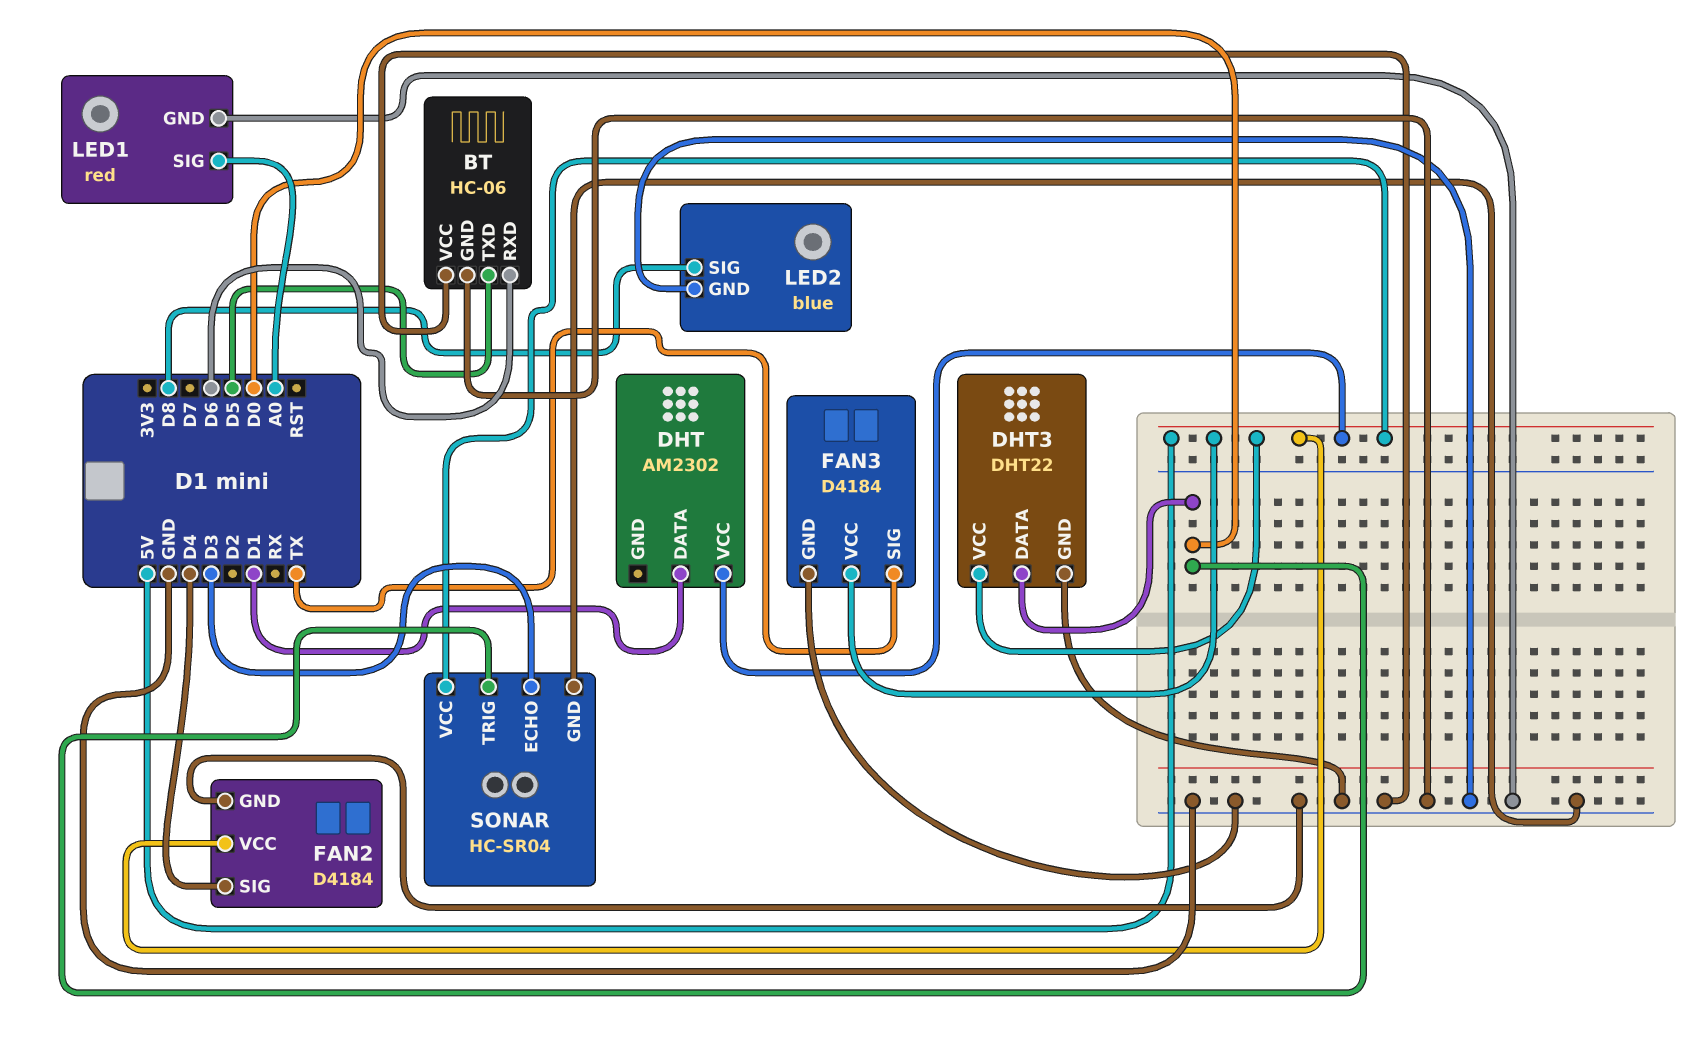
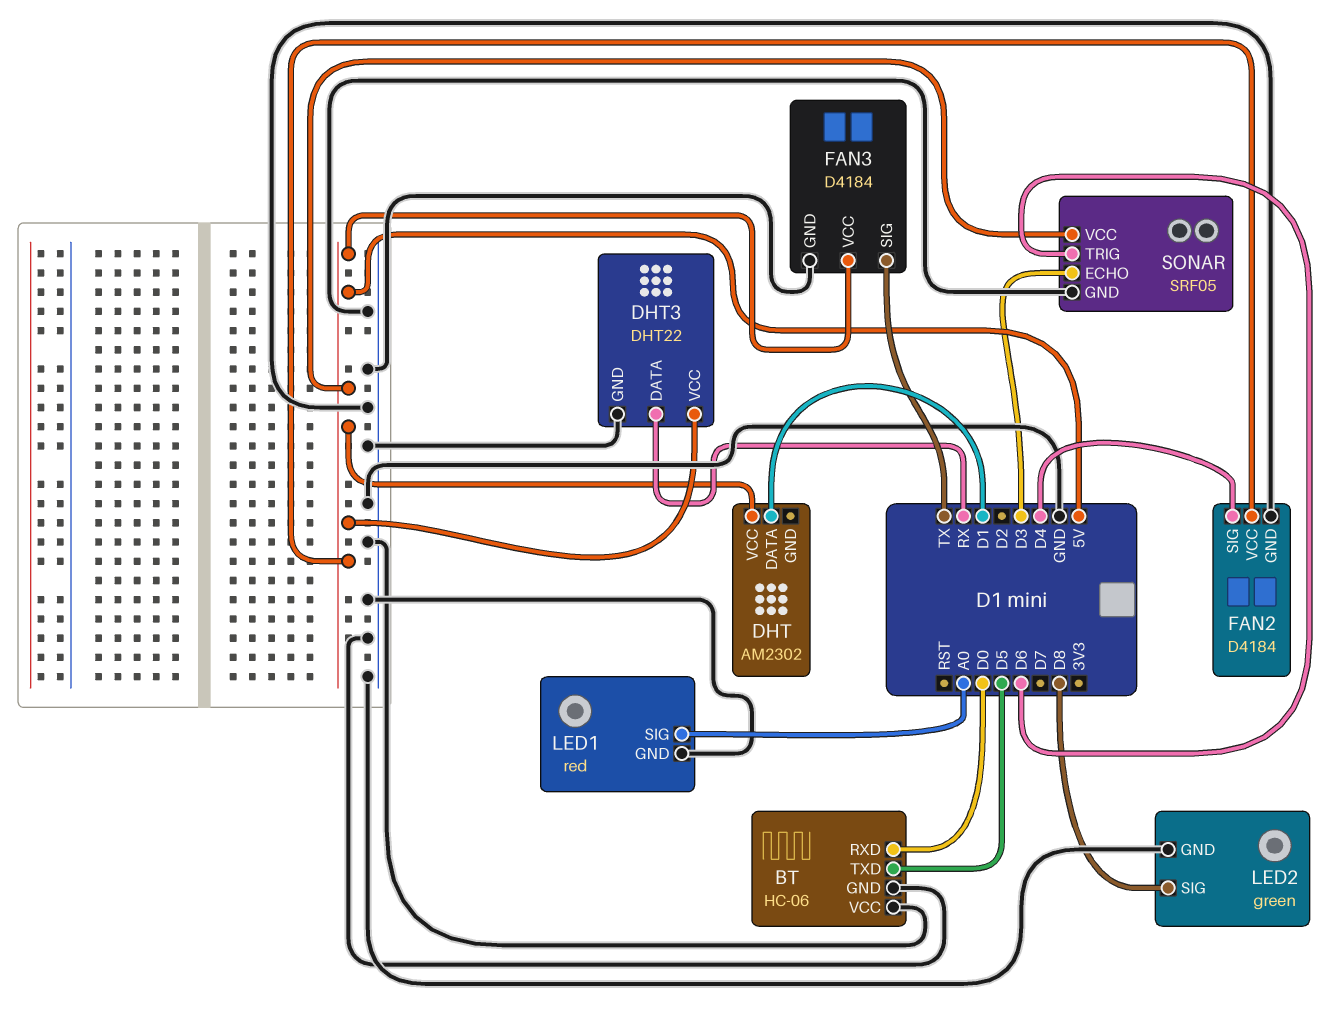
BT pin RXD: D6 -> D0
DHT3 pin DATA: D0 -> RX
LED2: blue -> green
SONAR: HC-SR04 -> SRF05
SONAR pin TRIG: D0 -> D6

